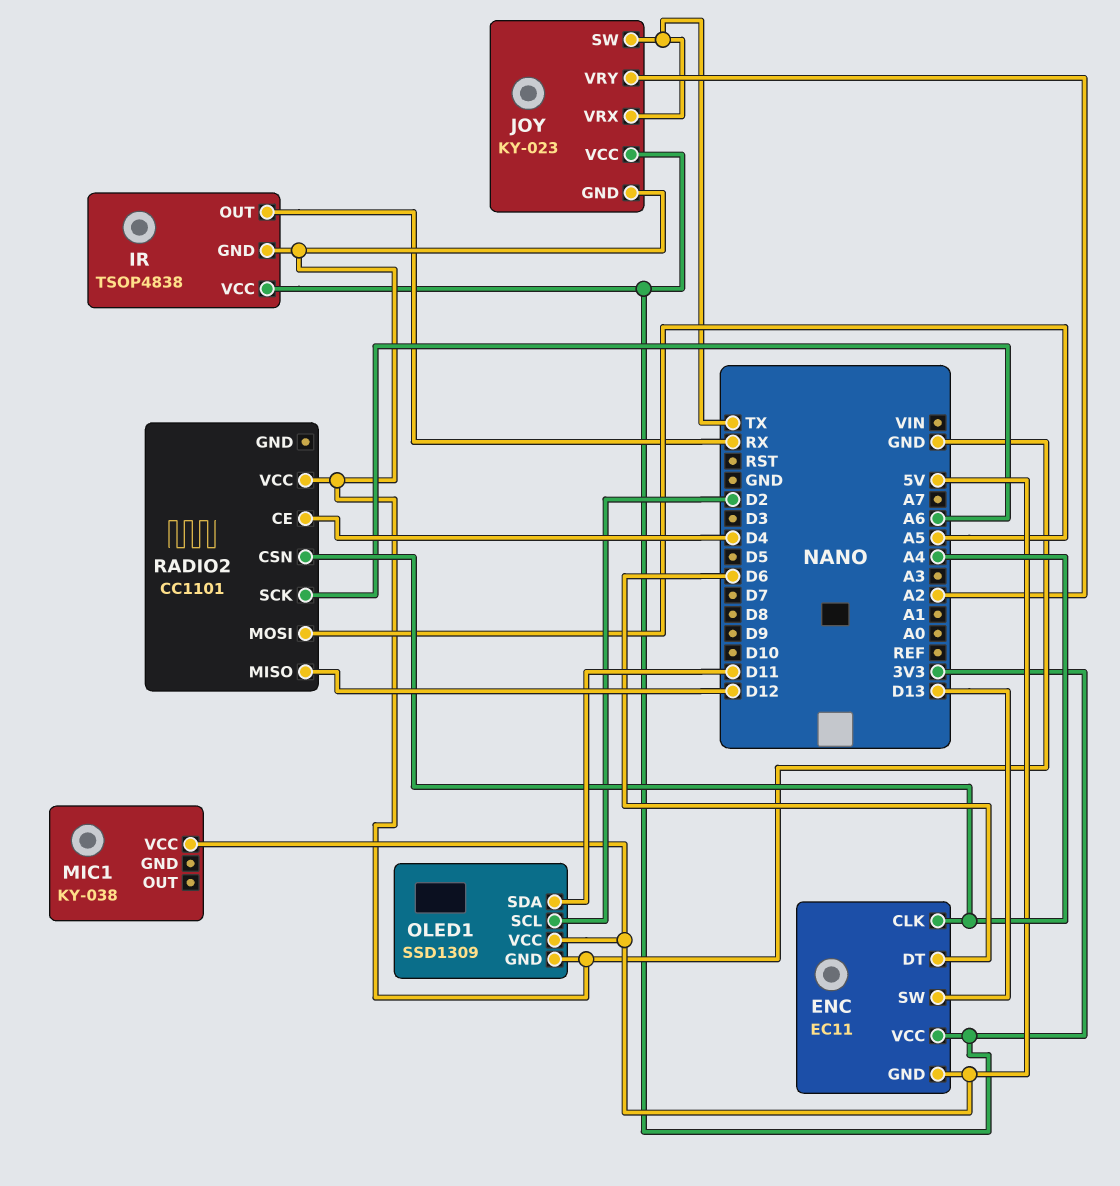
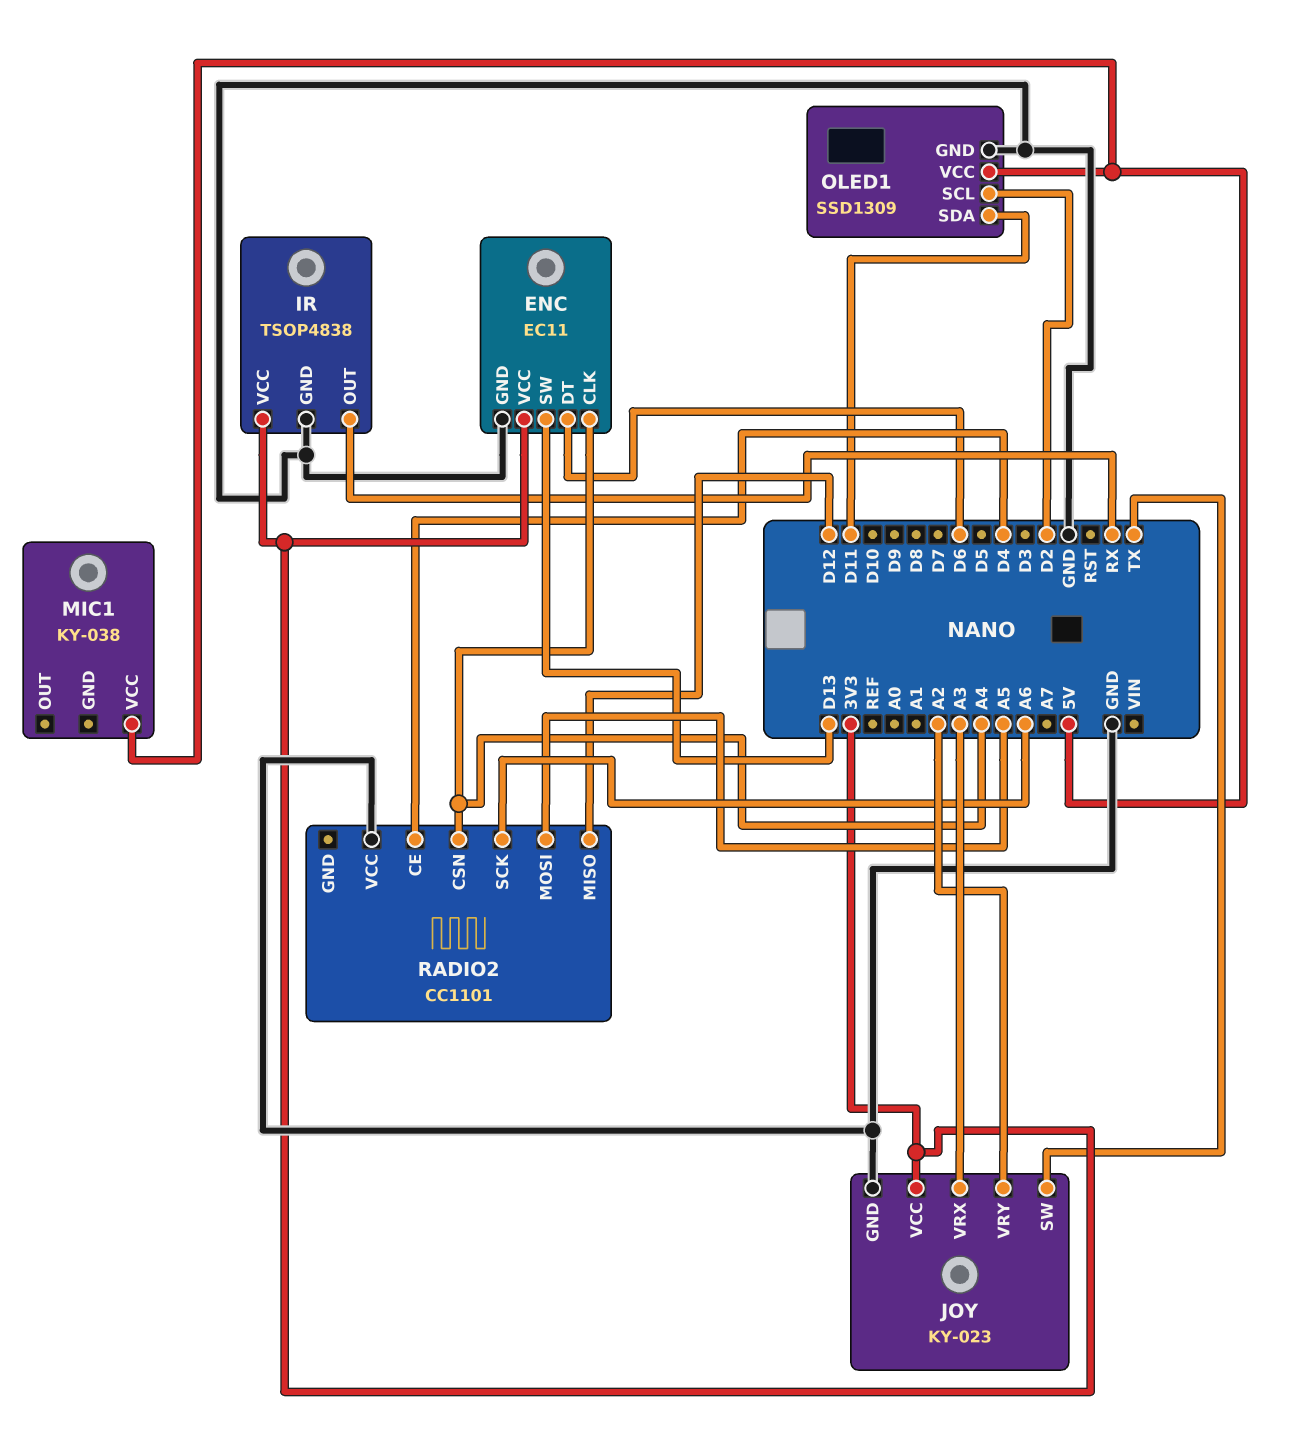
ENC pin GND: 5V -> GND
JOY pin VRX: TX -> A3

